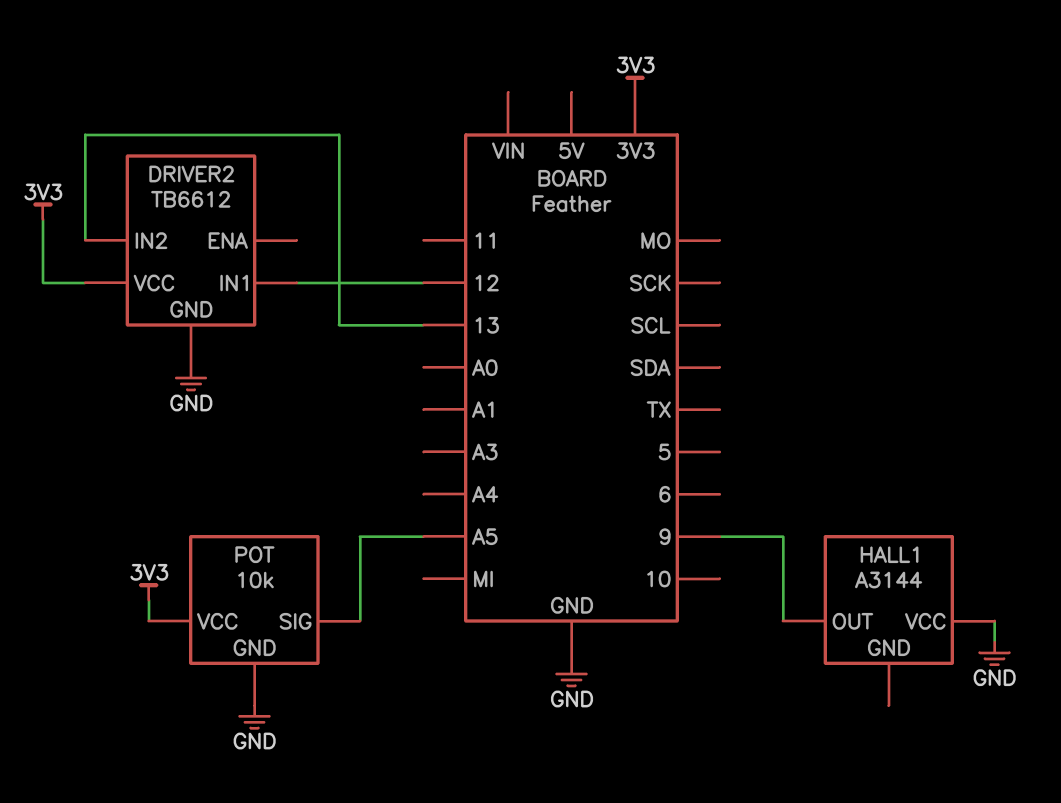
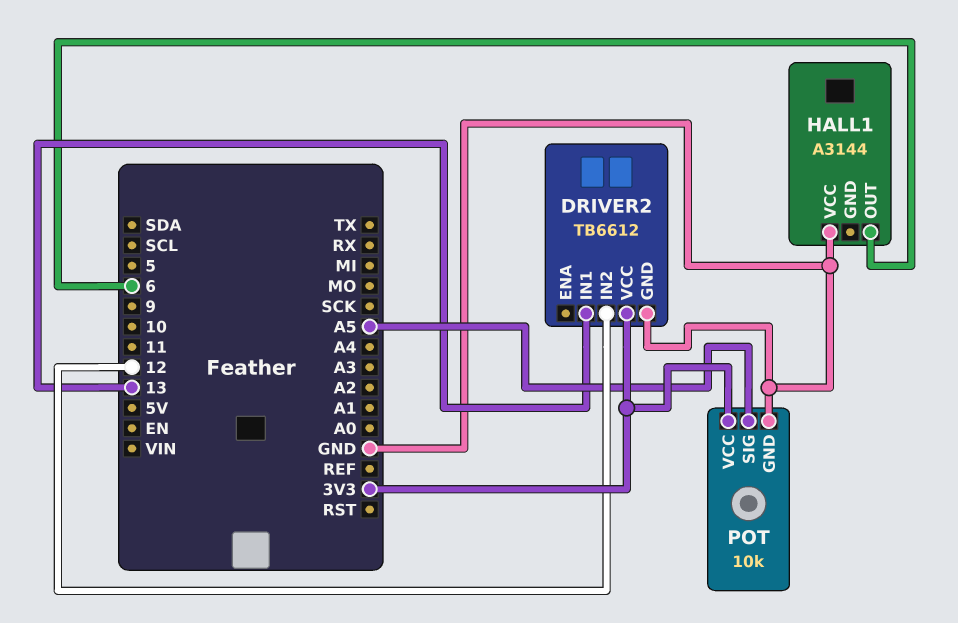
DRIVER2 pin IN1: 12 -> 13
DRIVER2 pin IN2: 13 -> 12
HALL1 pin OUT: 9 -> 6

